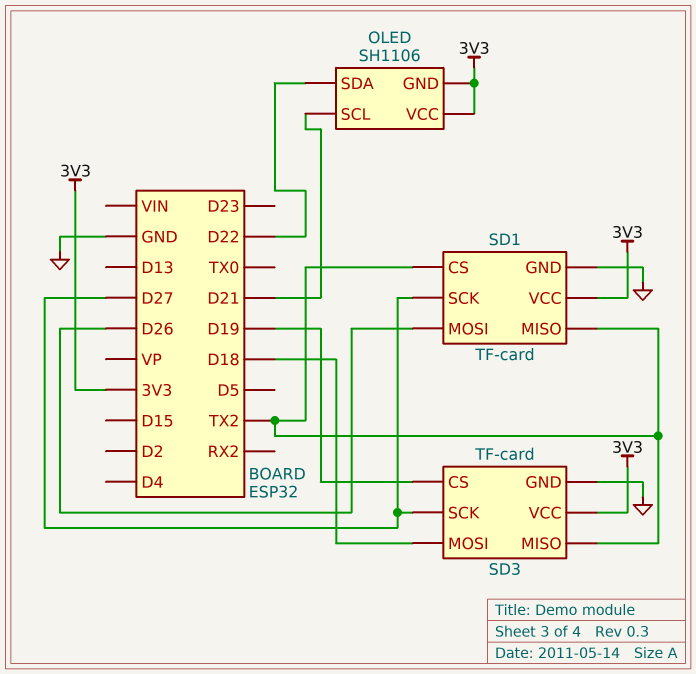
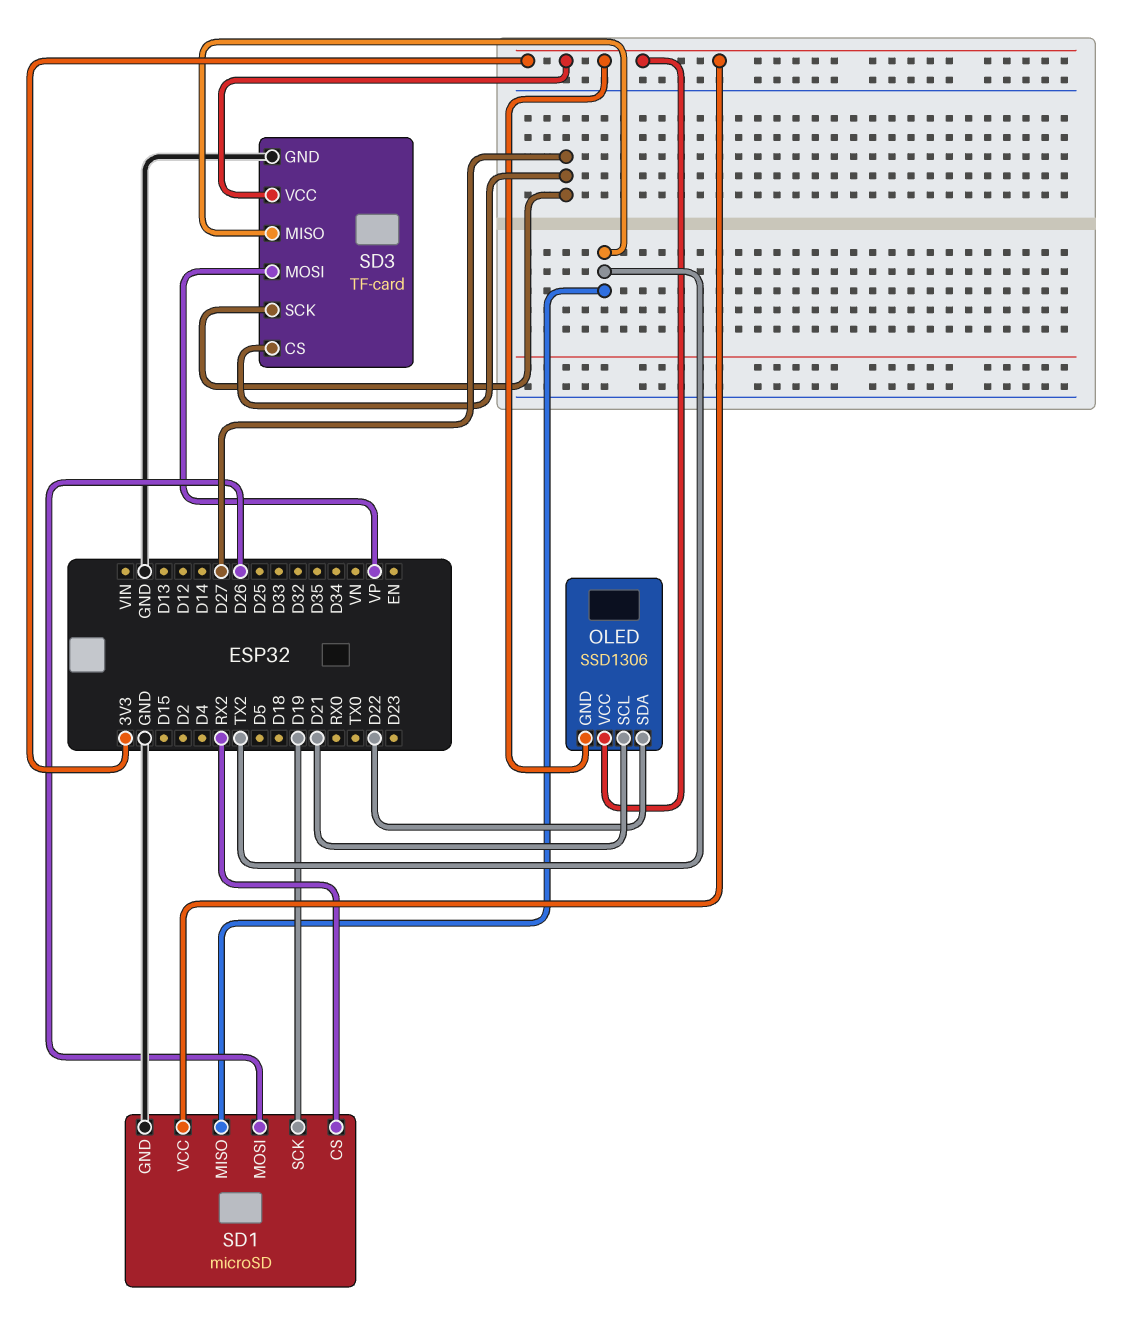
OLED: SH1106 -> SSD1306
SD1: TF-card -> microSD
SD1 pin CS: TX2 -> RX2
SD1 pin SCK: D27 -> D19
SD3 pin CS: D19 -> D27
SD3 pin MOSI: D18 -> VP

